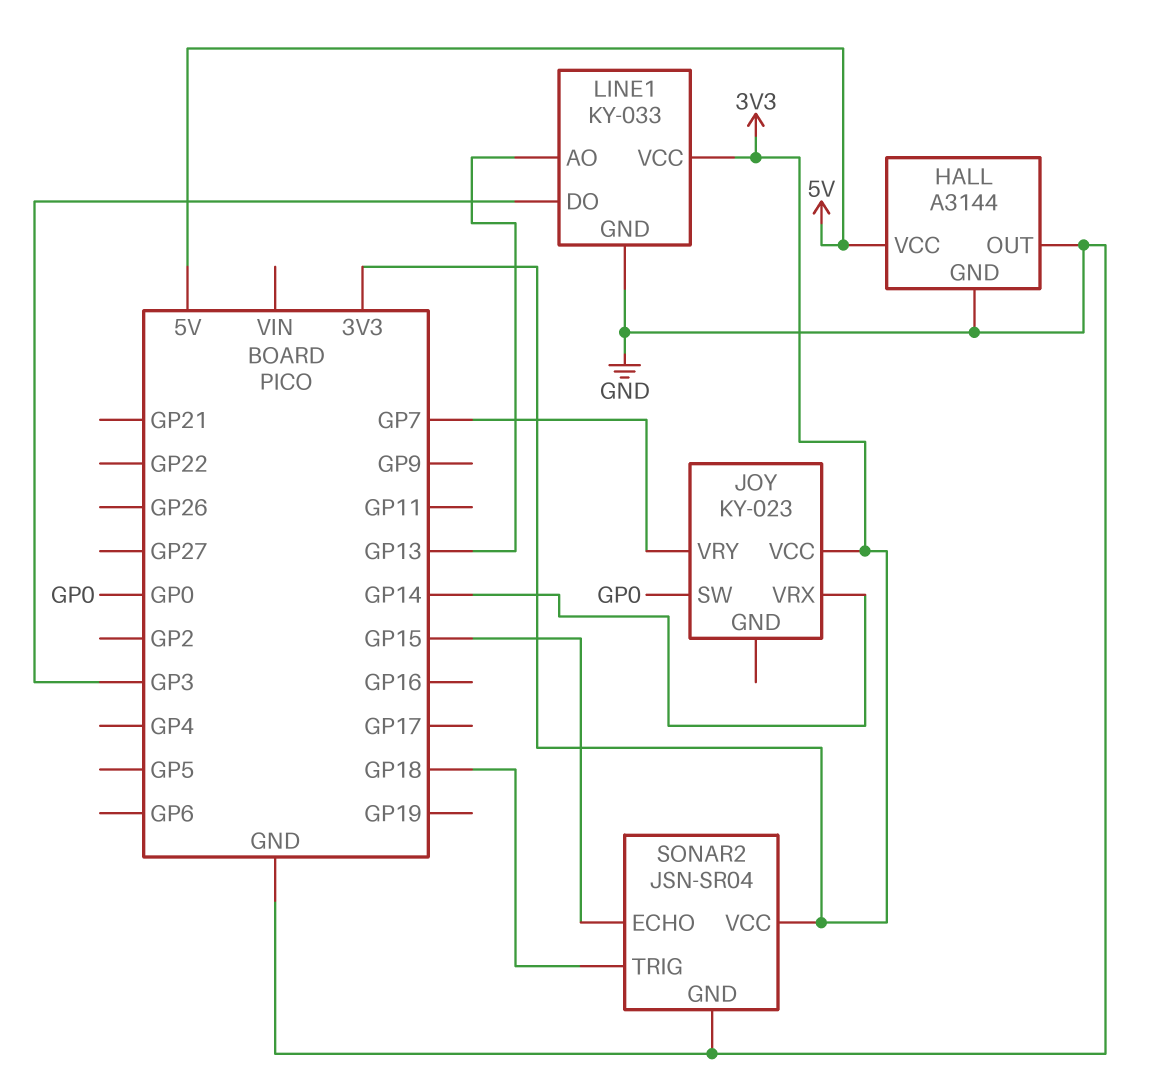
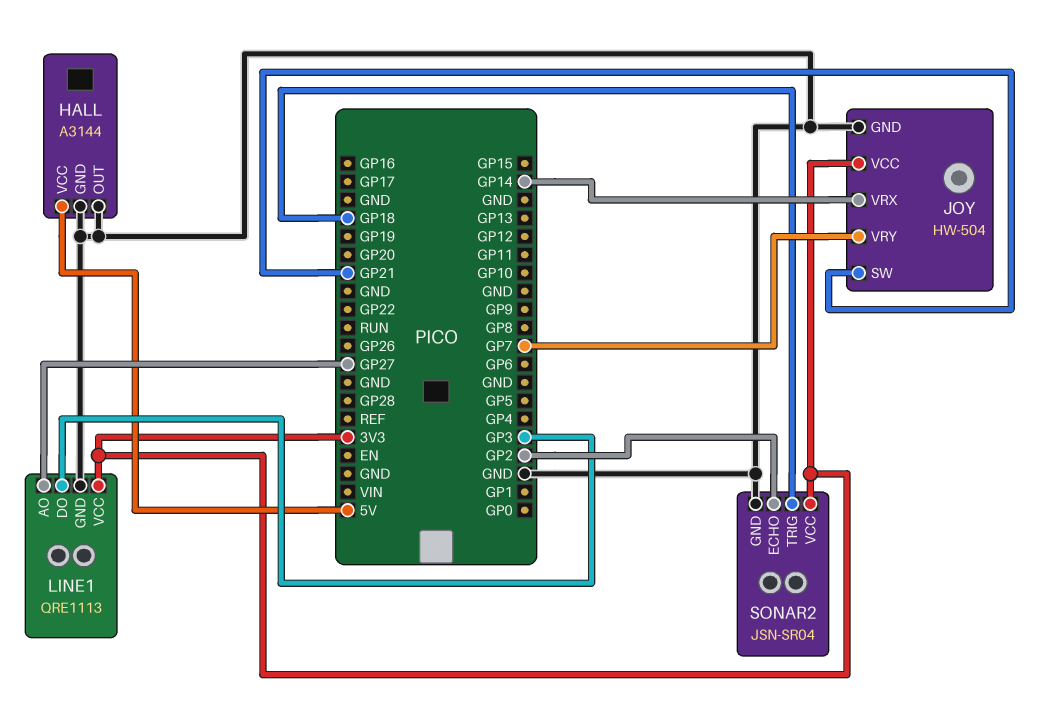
JOY: KY-023 -> HW-504
JOY pin GND: none -> GND
JOY pin SW: GP0 -> GP21
LINE1: KY-033 -> QRE1113
LINE1 pin AO: GP13 -> GP27
SONAR2 pin ECHO: GP15 -> GP2

